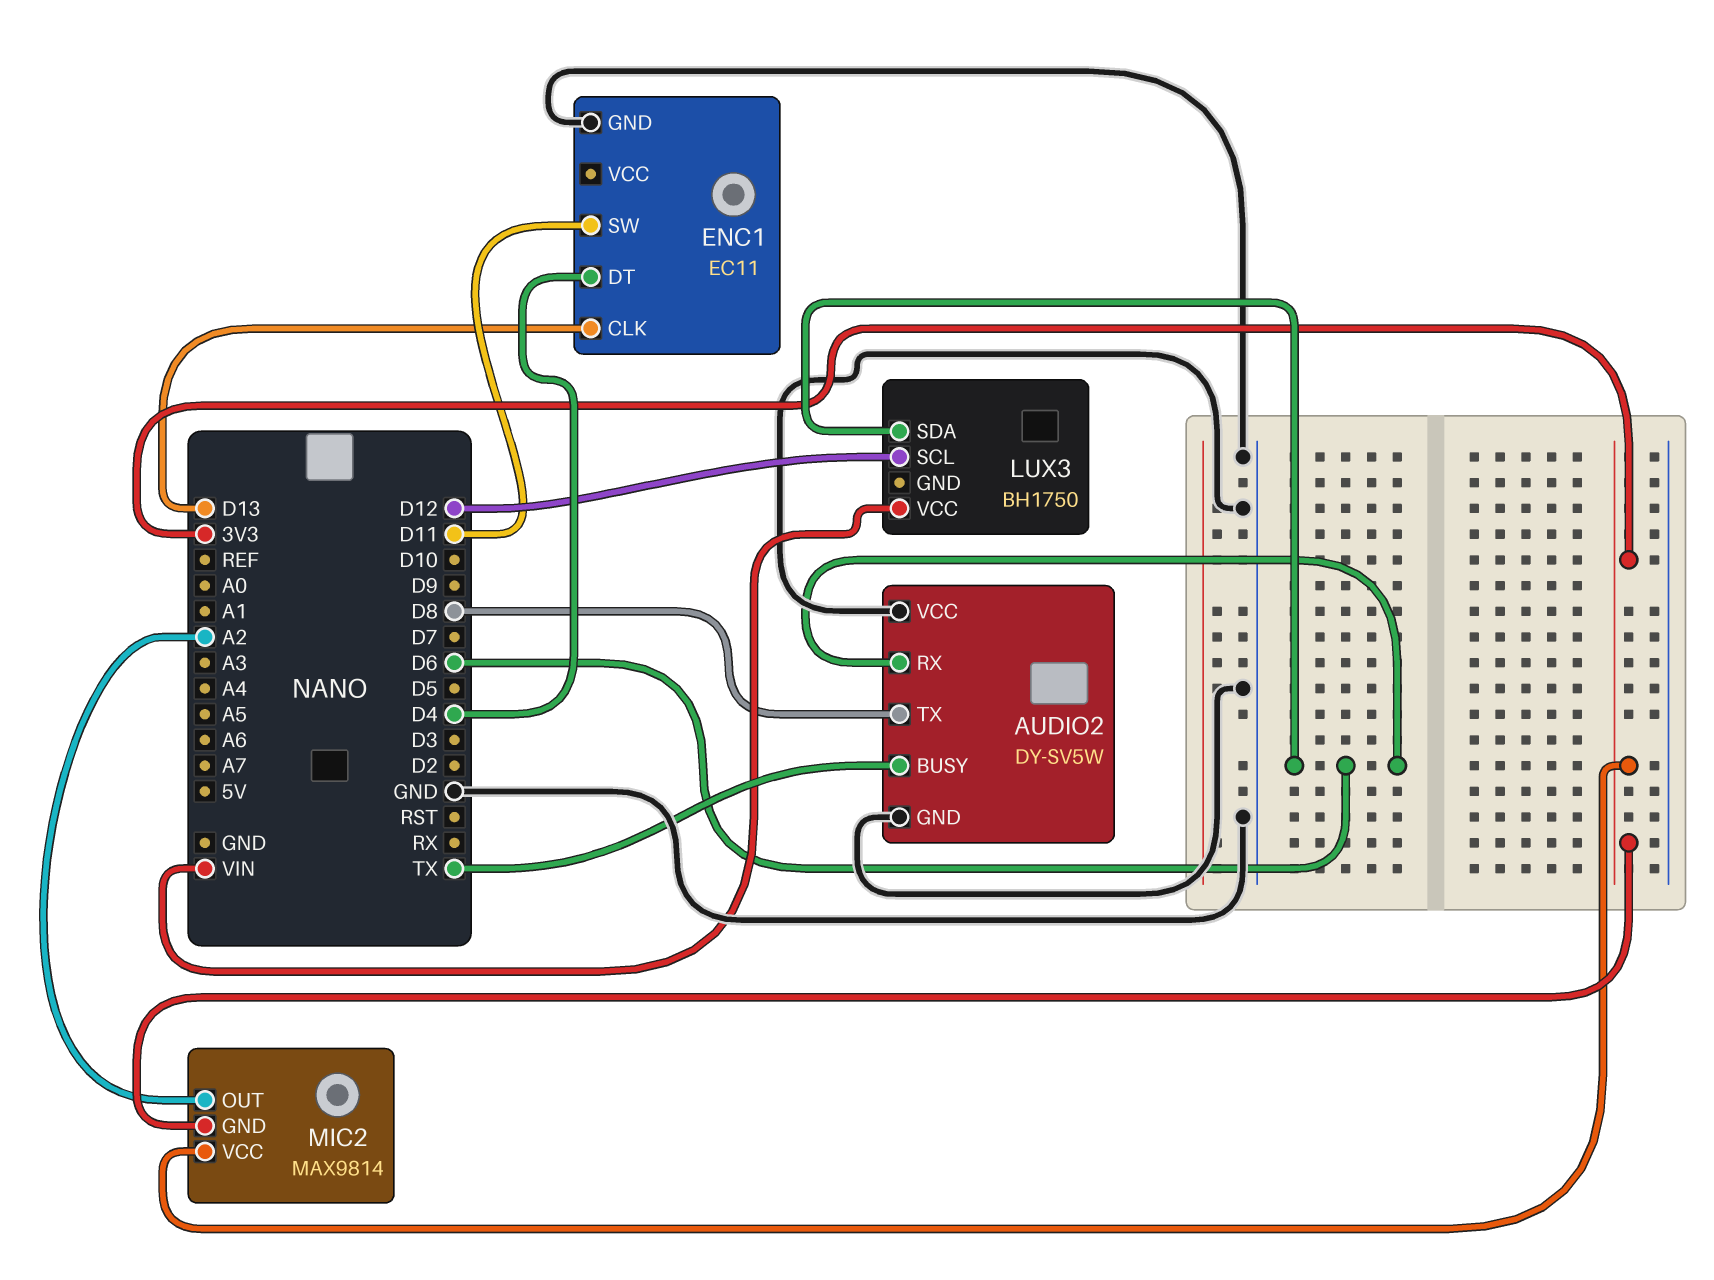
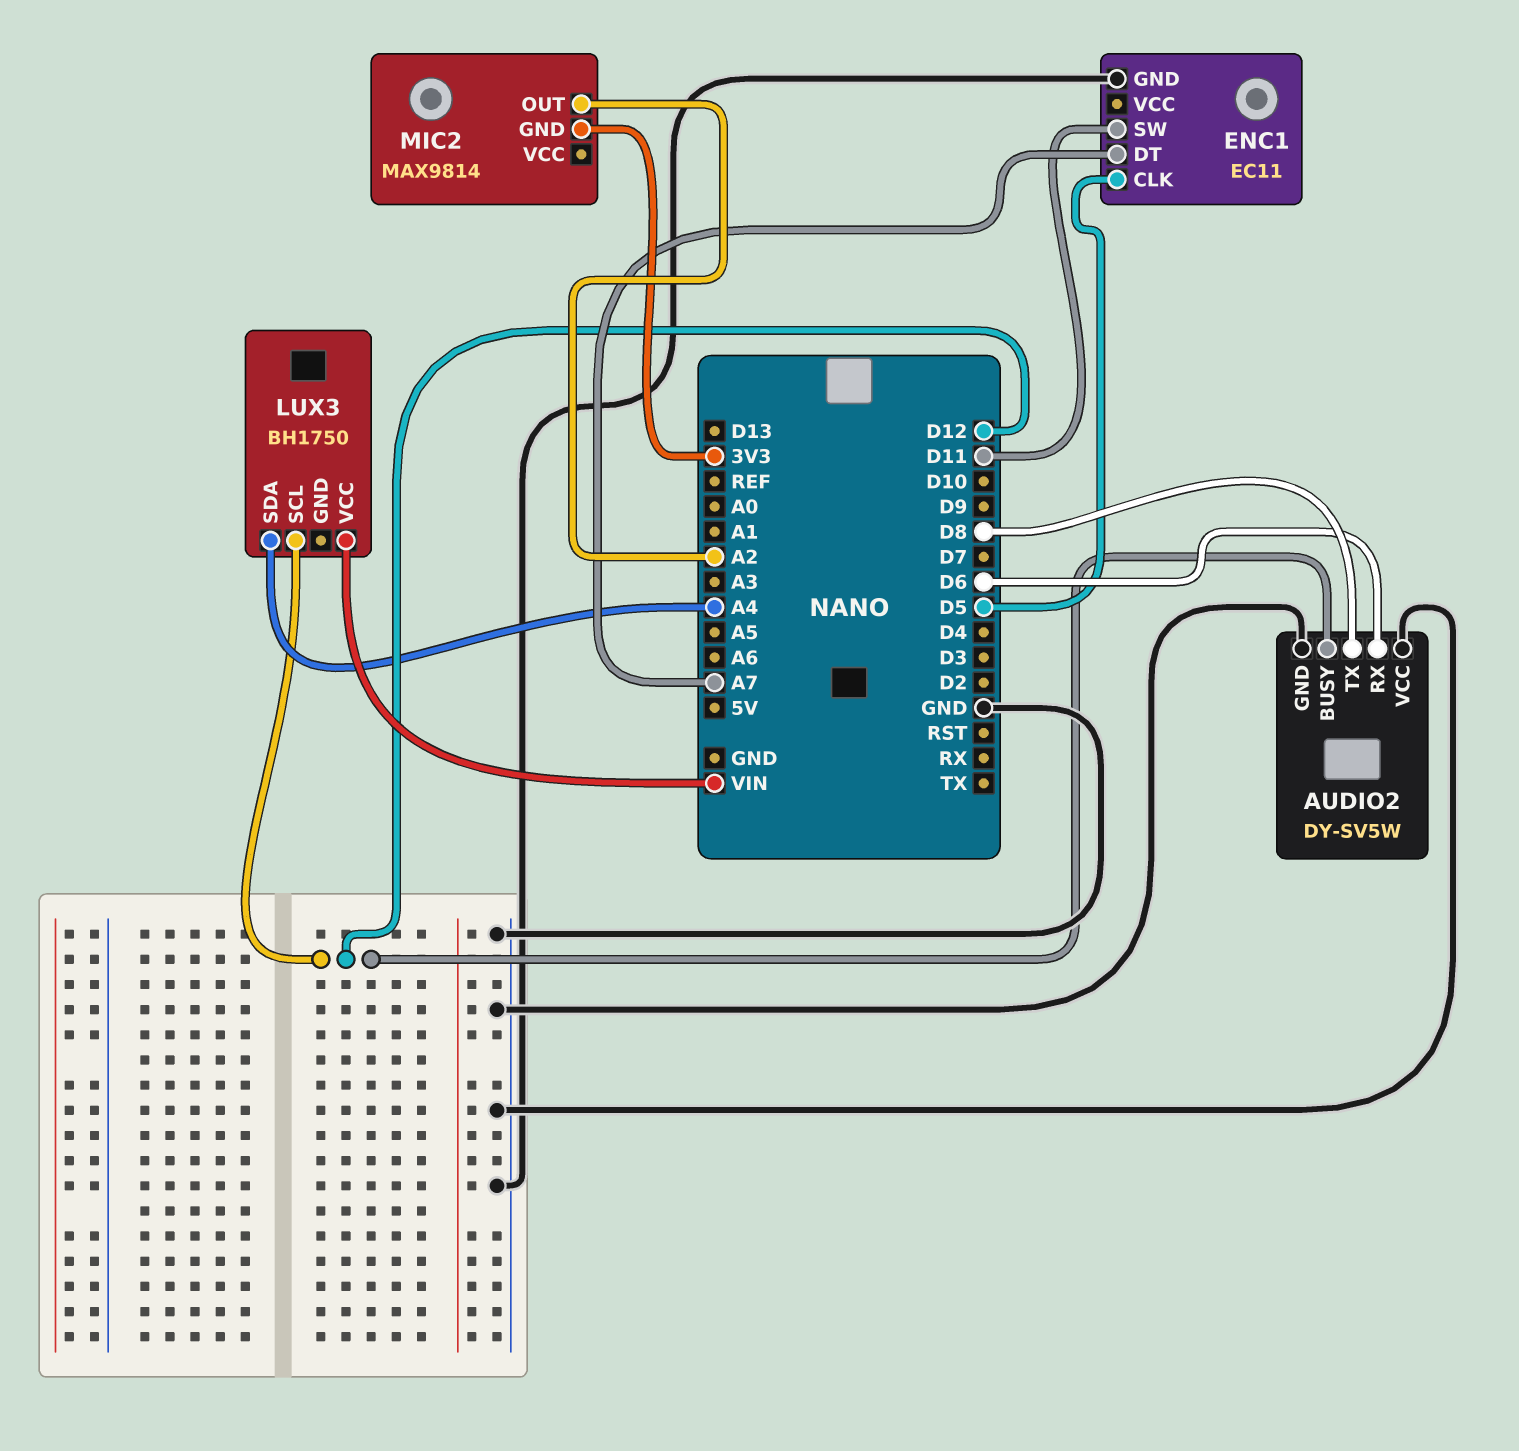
AUDIO2 pin BUSY: TX -> D12
ENC1 pin CLK: D13 -> D5
ENC1 pin DT: D4 -> A7
LUX3 pin SDA: D6 -> A4
MIC2 pin VCC: 3V3 -> none

